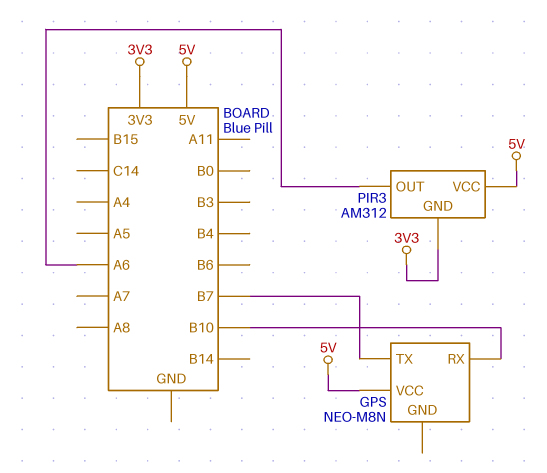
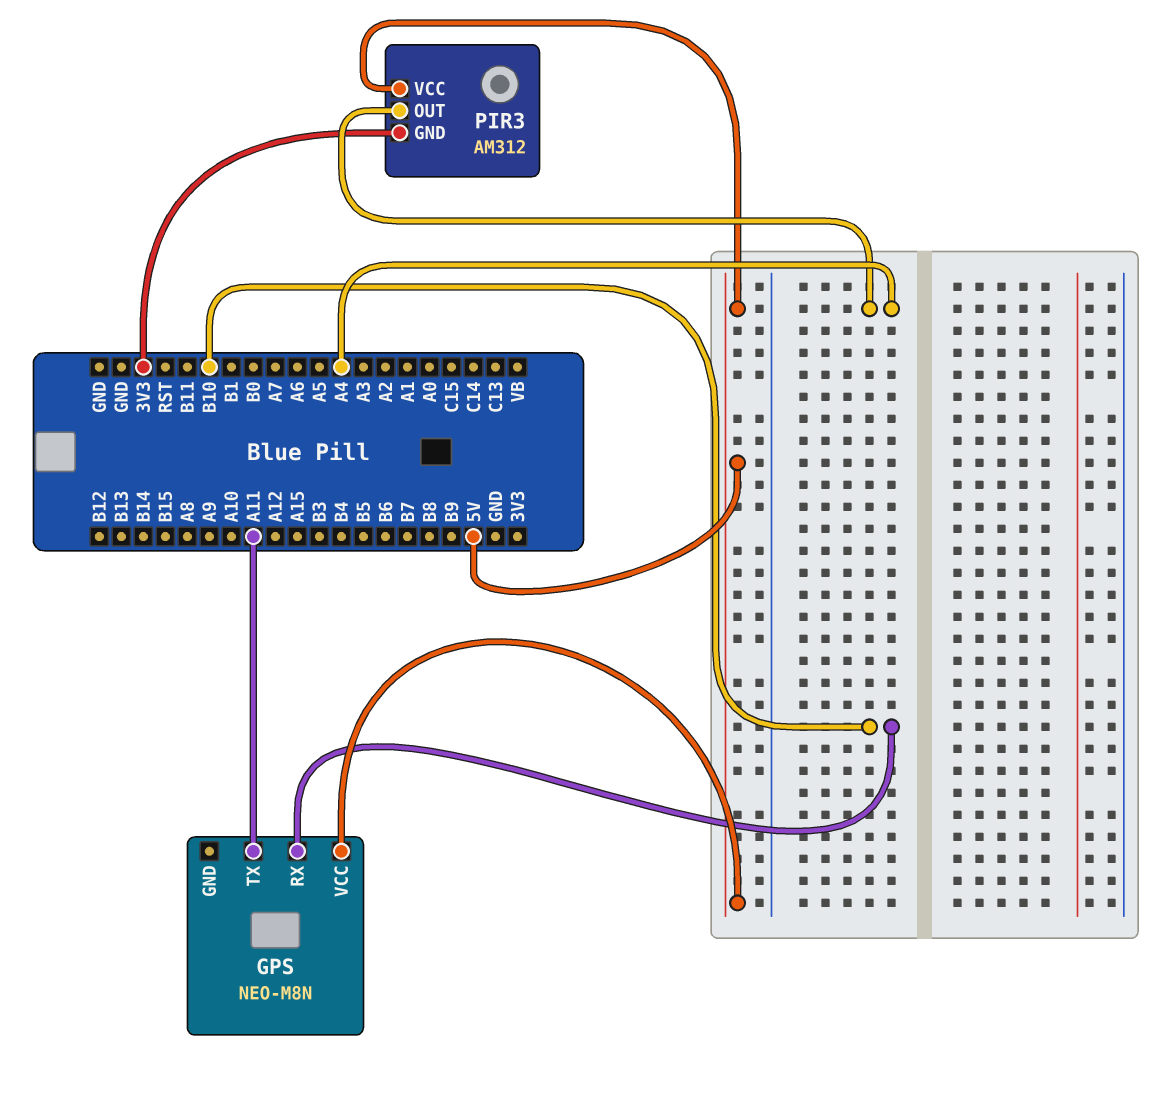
GPS pin TX: B7 -> A11
PIR3 pin OUT: A6 -> A4

